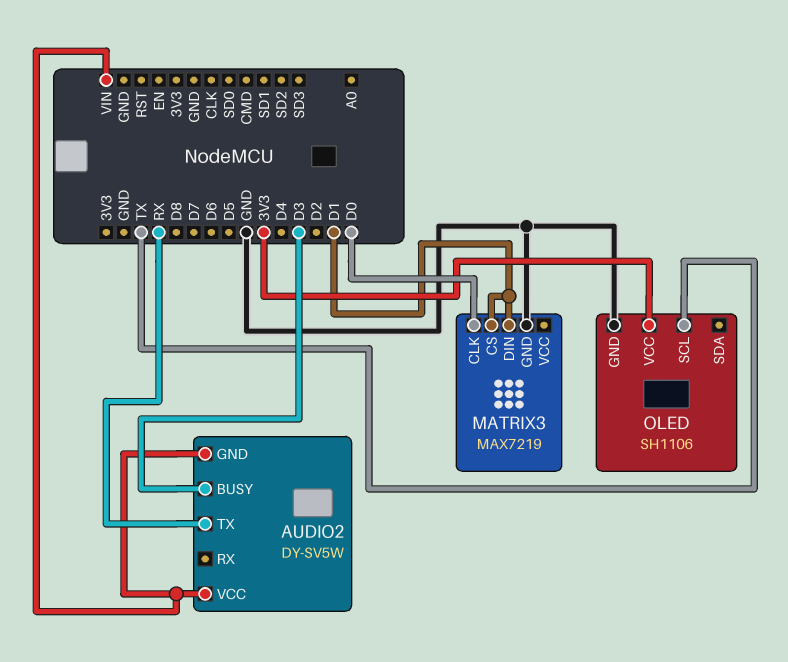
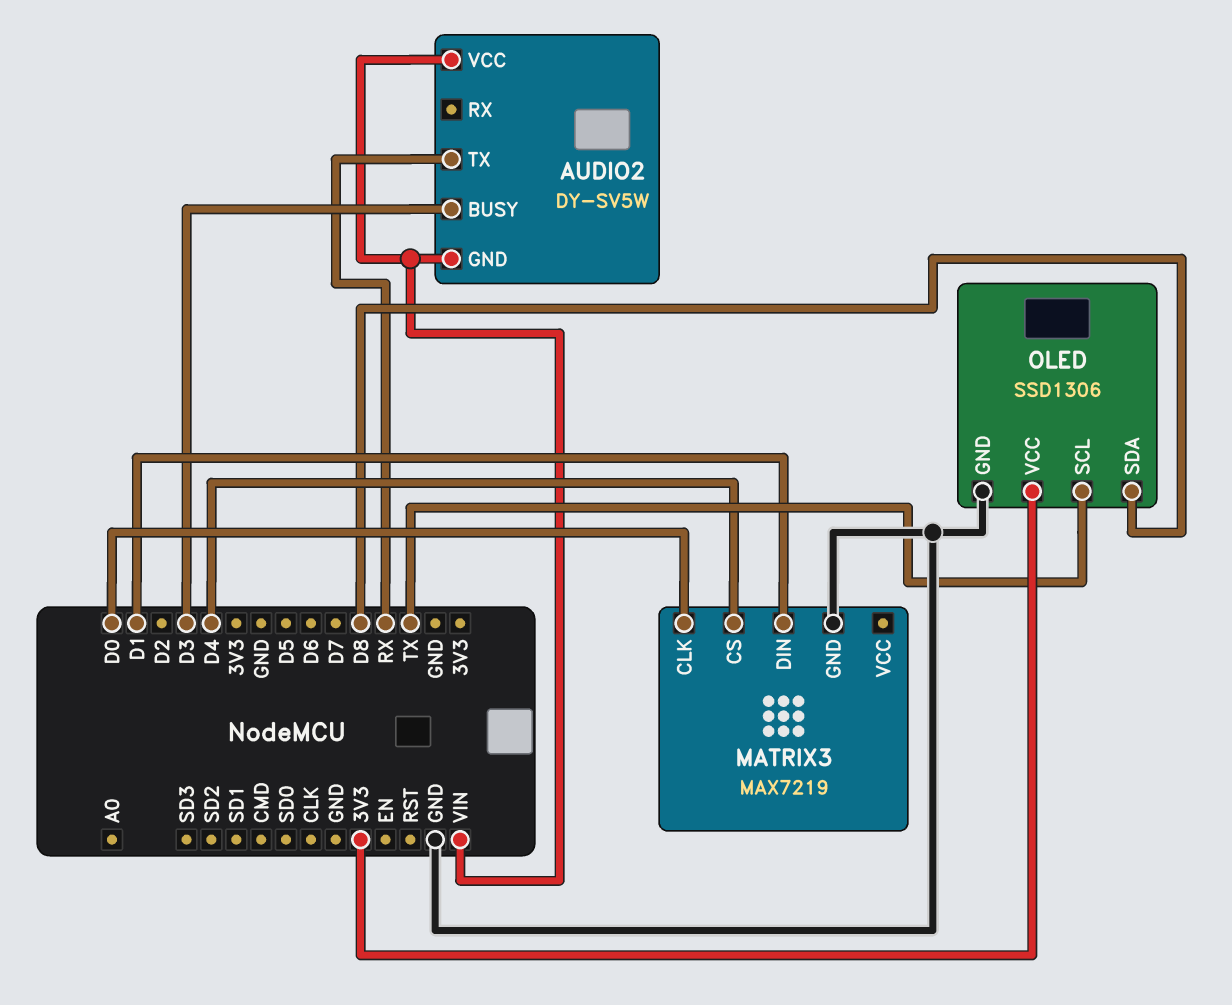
MATRIX3 pin CS: D1 -> D4
OLED: SH1106 -> SSD1306
OLED pin SDA: none -> D8

